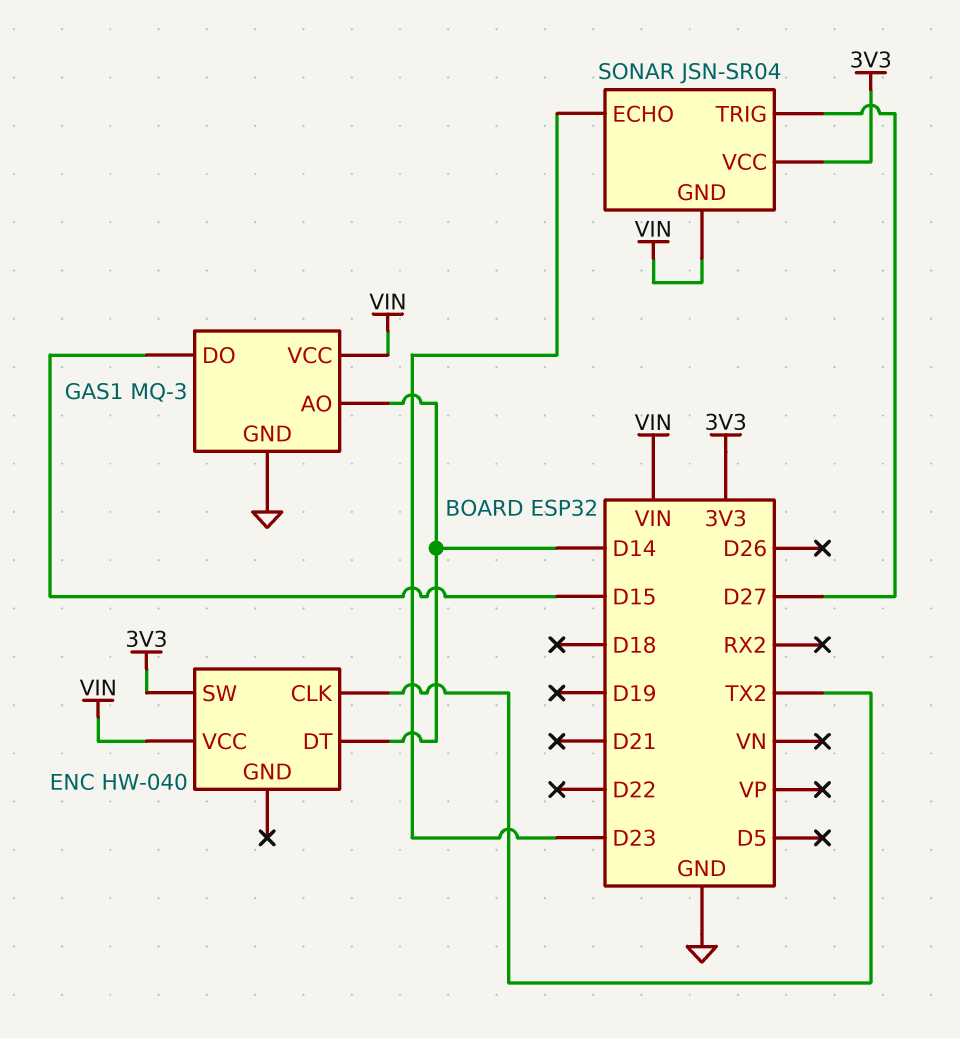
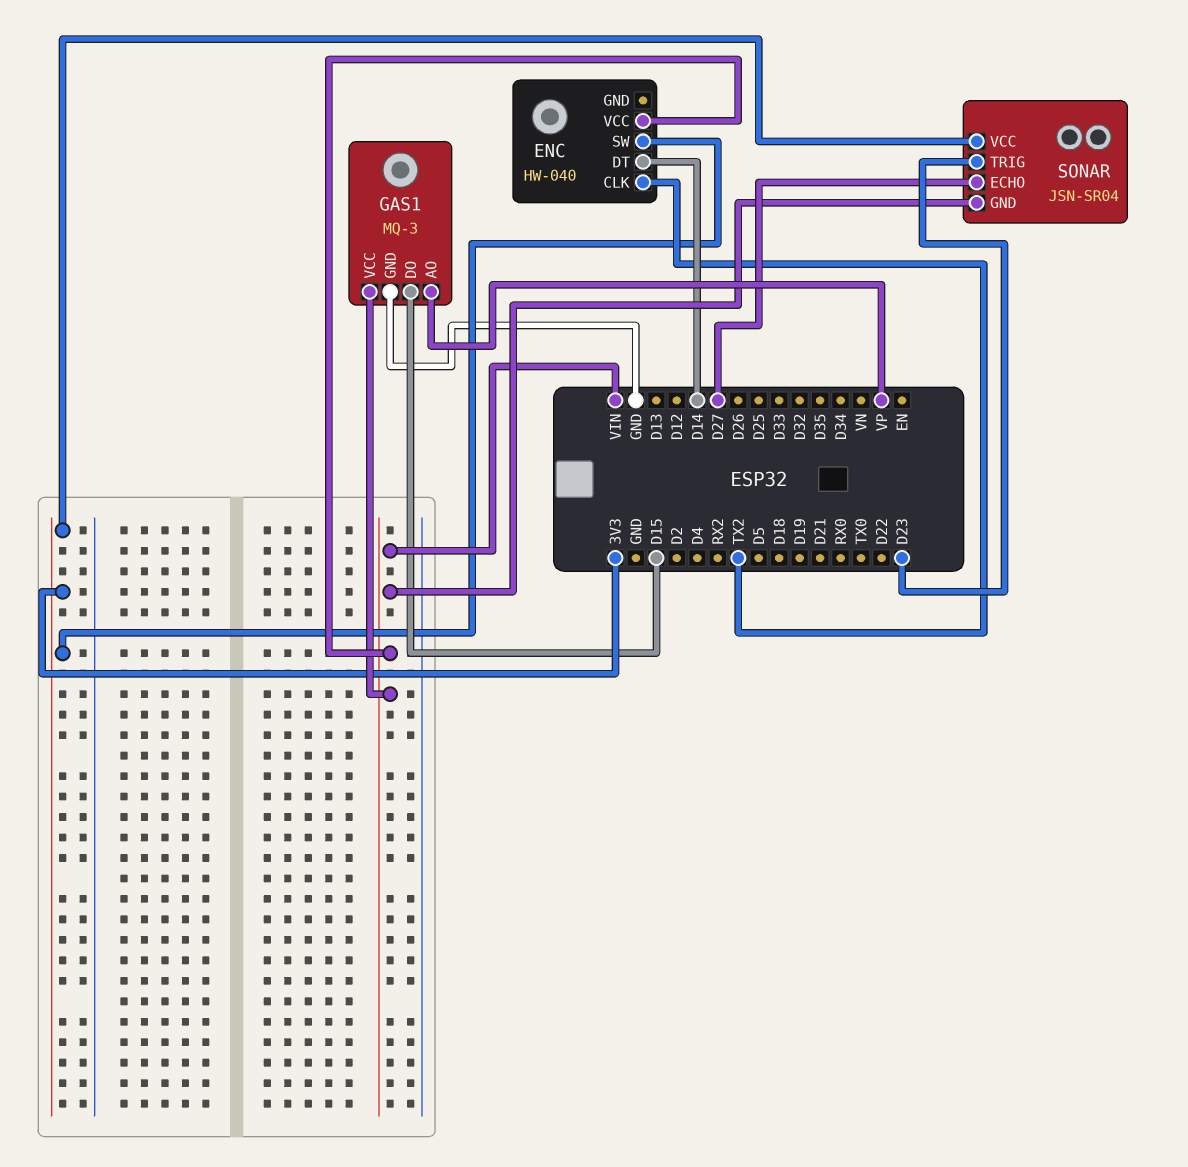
GAS1 pin AO: D14 -> VP
SONAR pin ECHO: D23 -> D27
SONAR pin TRIG: D27 -> D23

